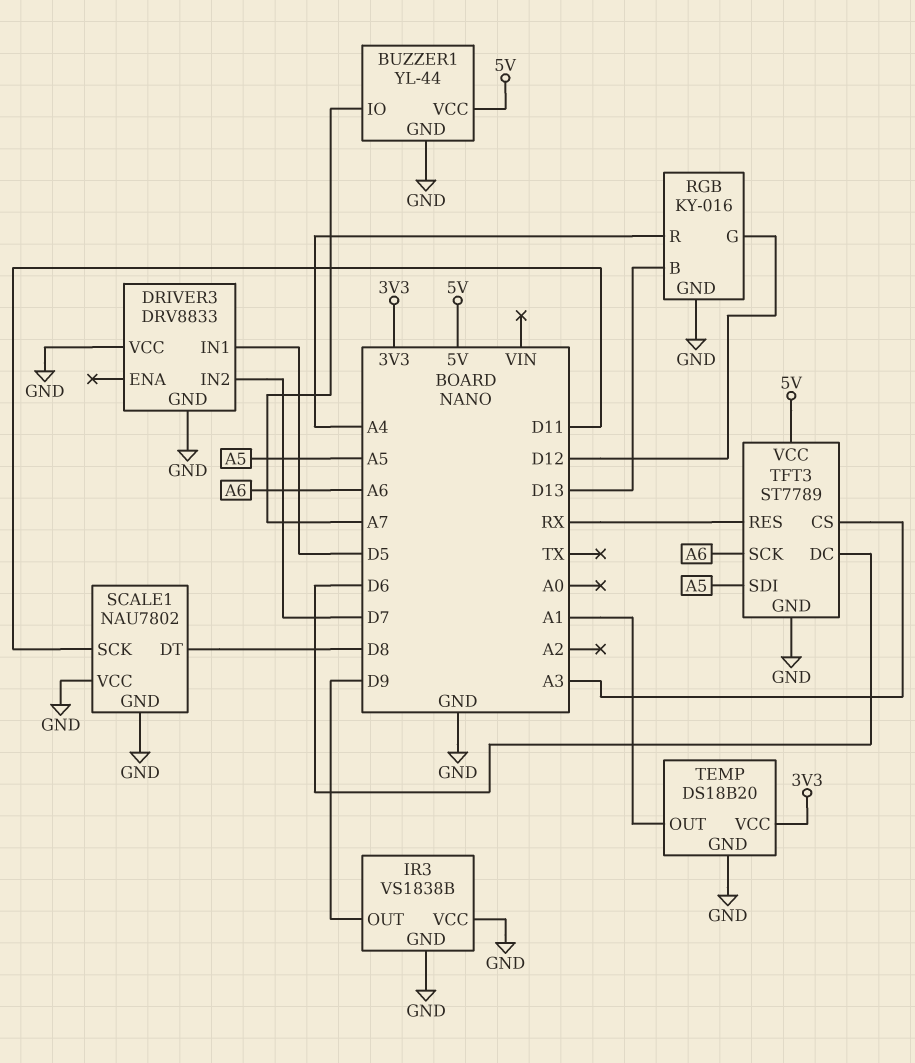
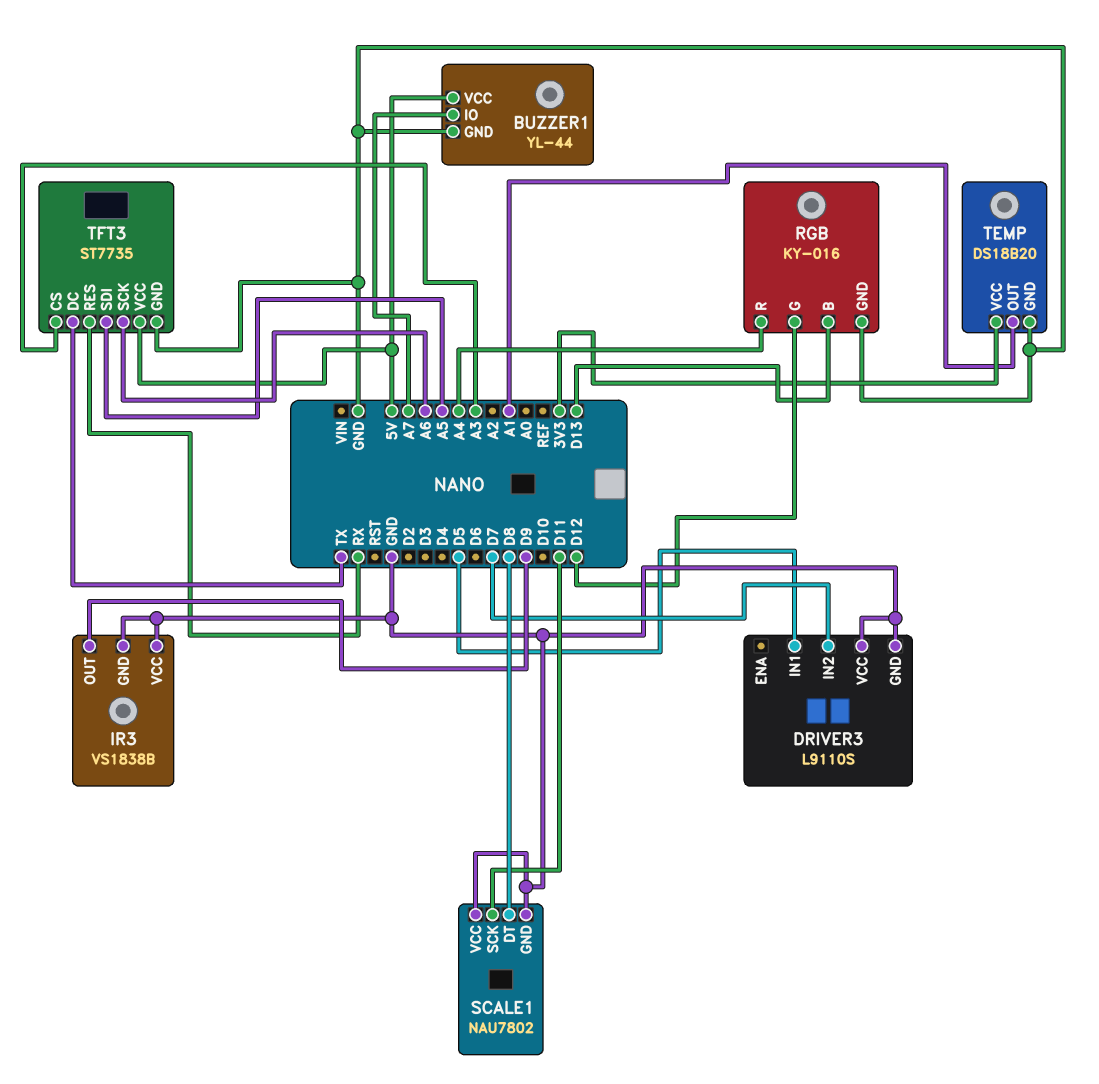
DRIVER3: DRV8833 -> L9110S
TFT3: ST7789 -> ST7735
TFT3 pin DC: D6 -> TX

